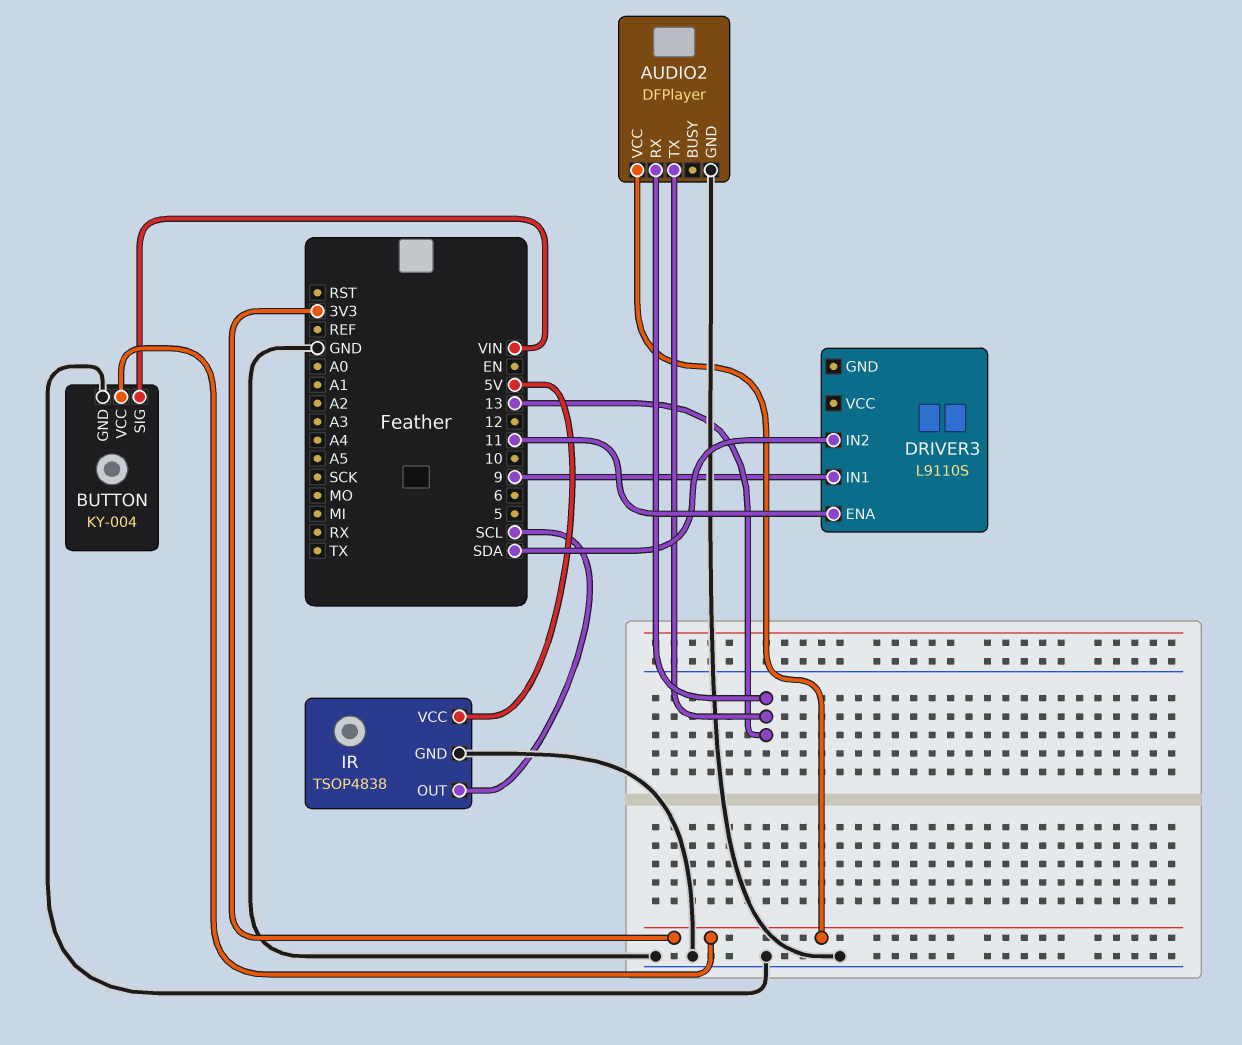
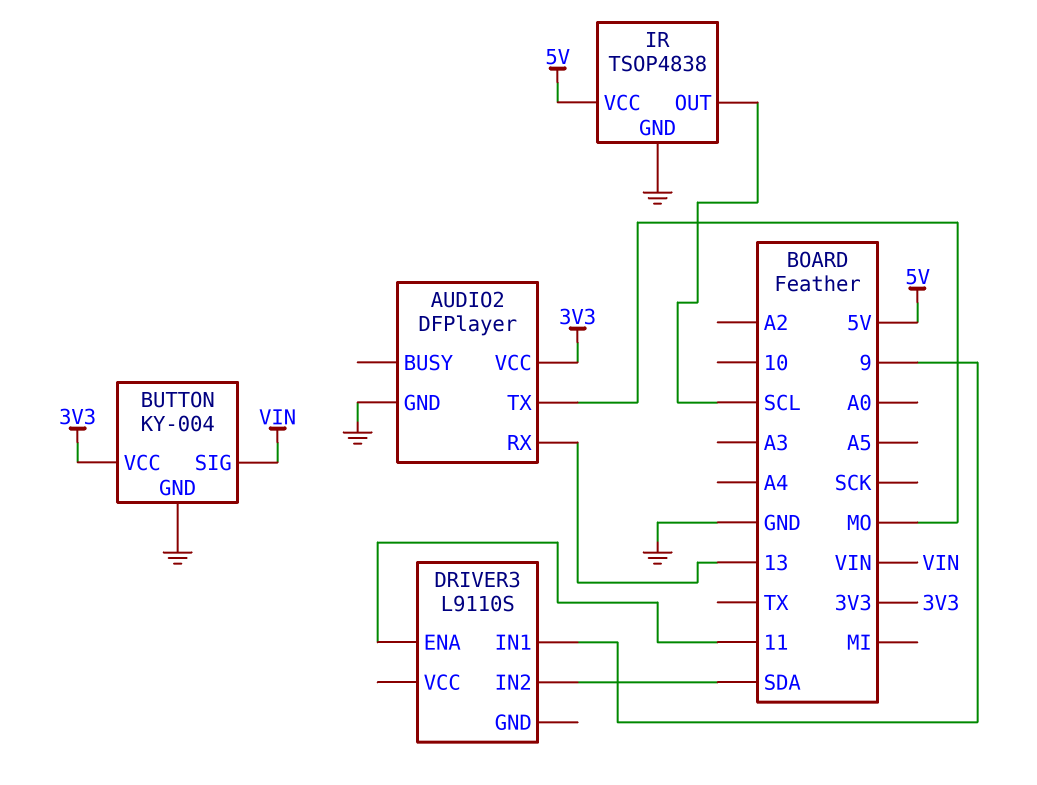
AUDIO2 pin TX: 13 -> MO

